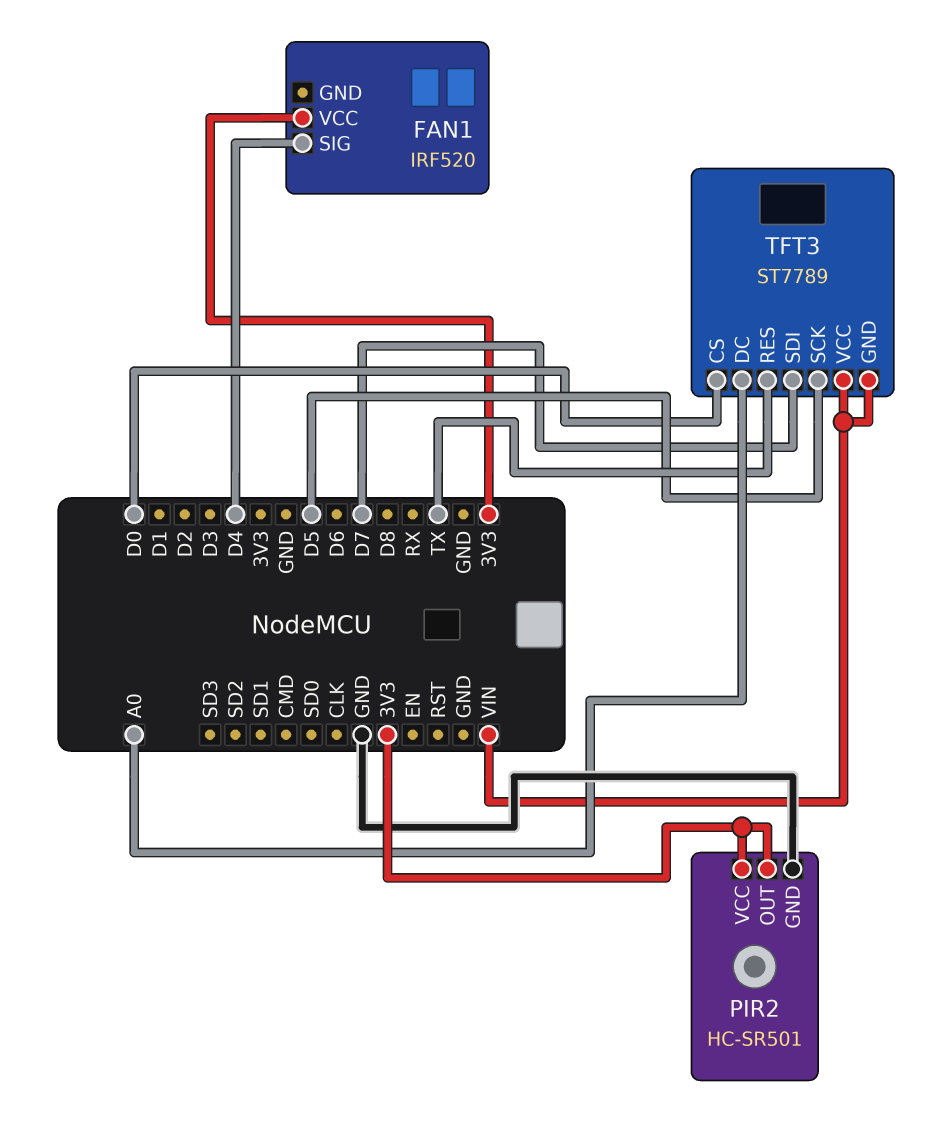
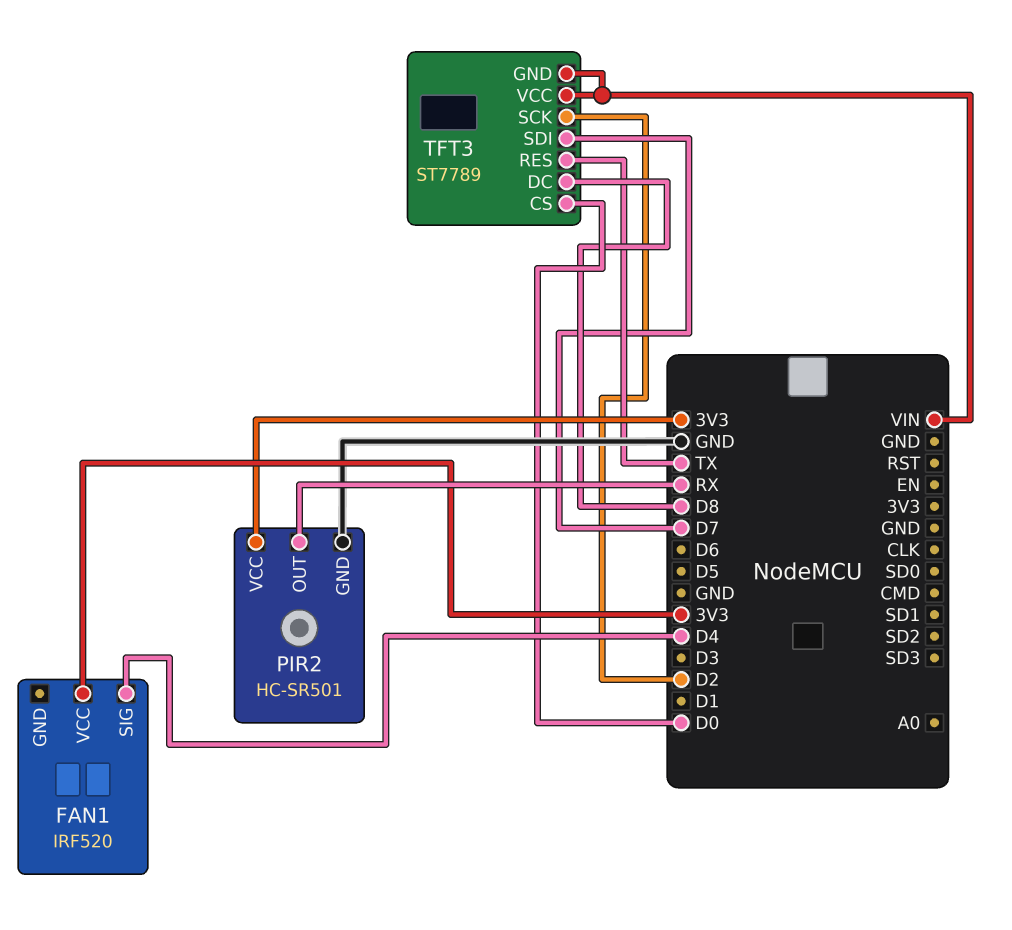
PIR2 pin OUT: 3V3 -> RX
TFT3 pin DC: A0 -> D8
TFT3 pin SCK: D5 -> D2

